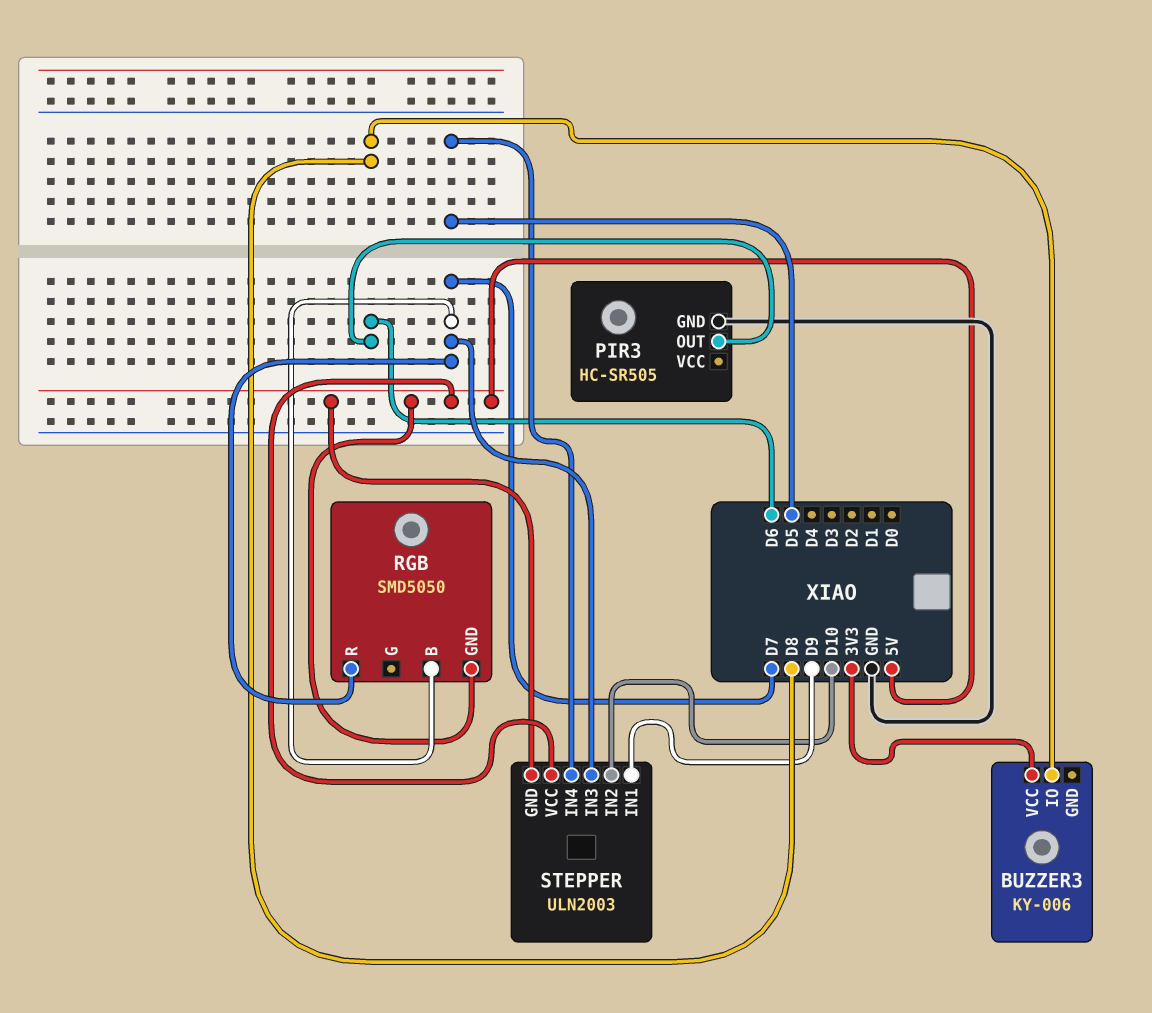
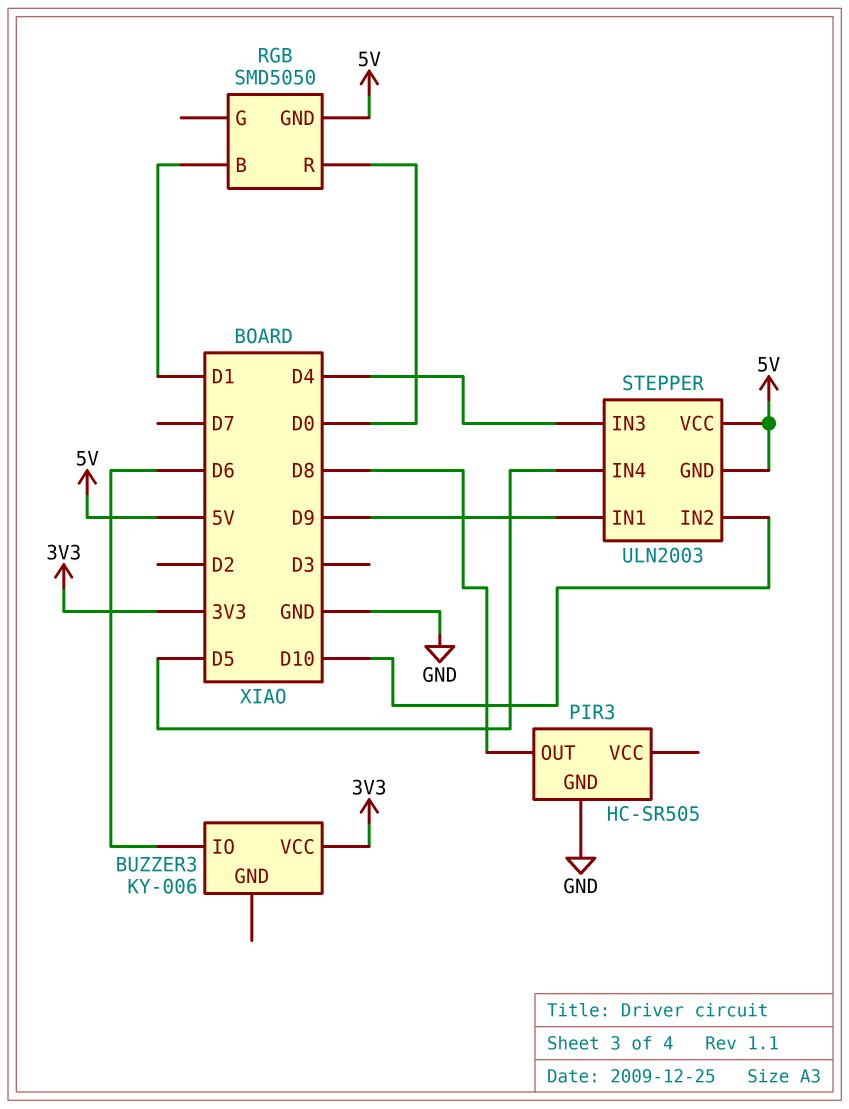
BUZZER3 pin IO: D8 -> D6
PIR3 pin OUT: D6 -> D8
RGB pin B: D7 -> D1
RGB pin R: D7 -> D0
STEPPER pin IN3: D7 -> D4

